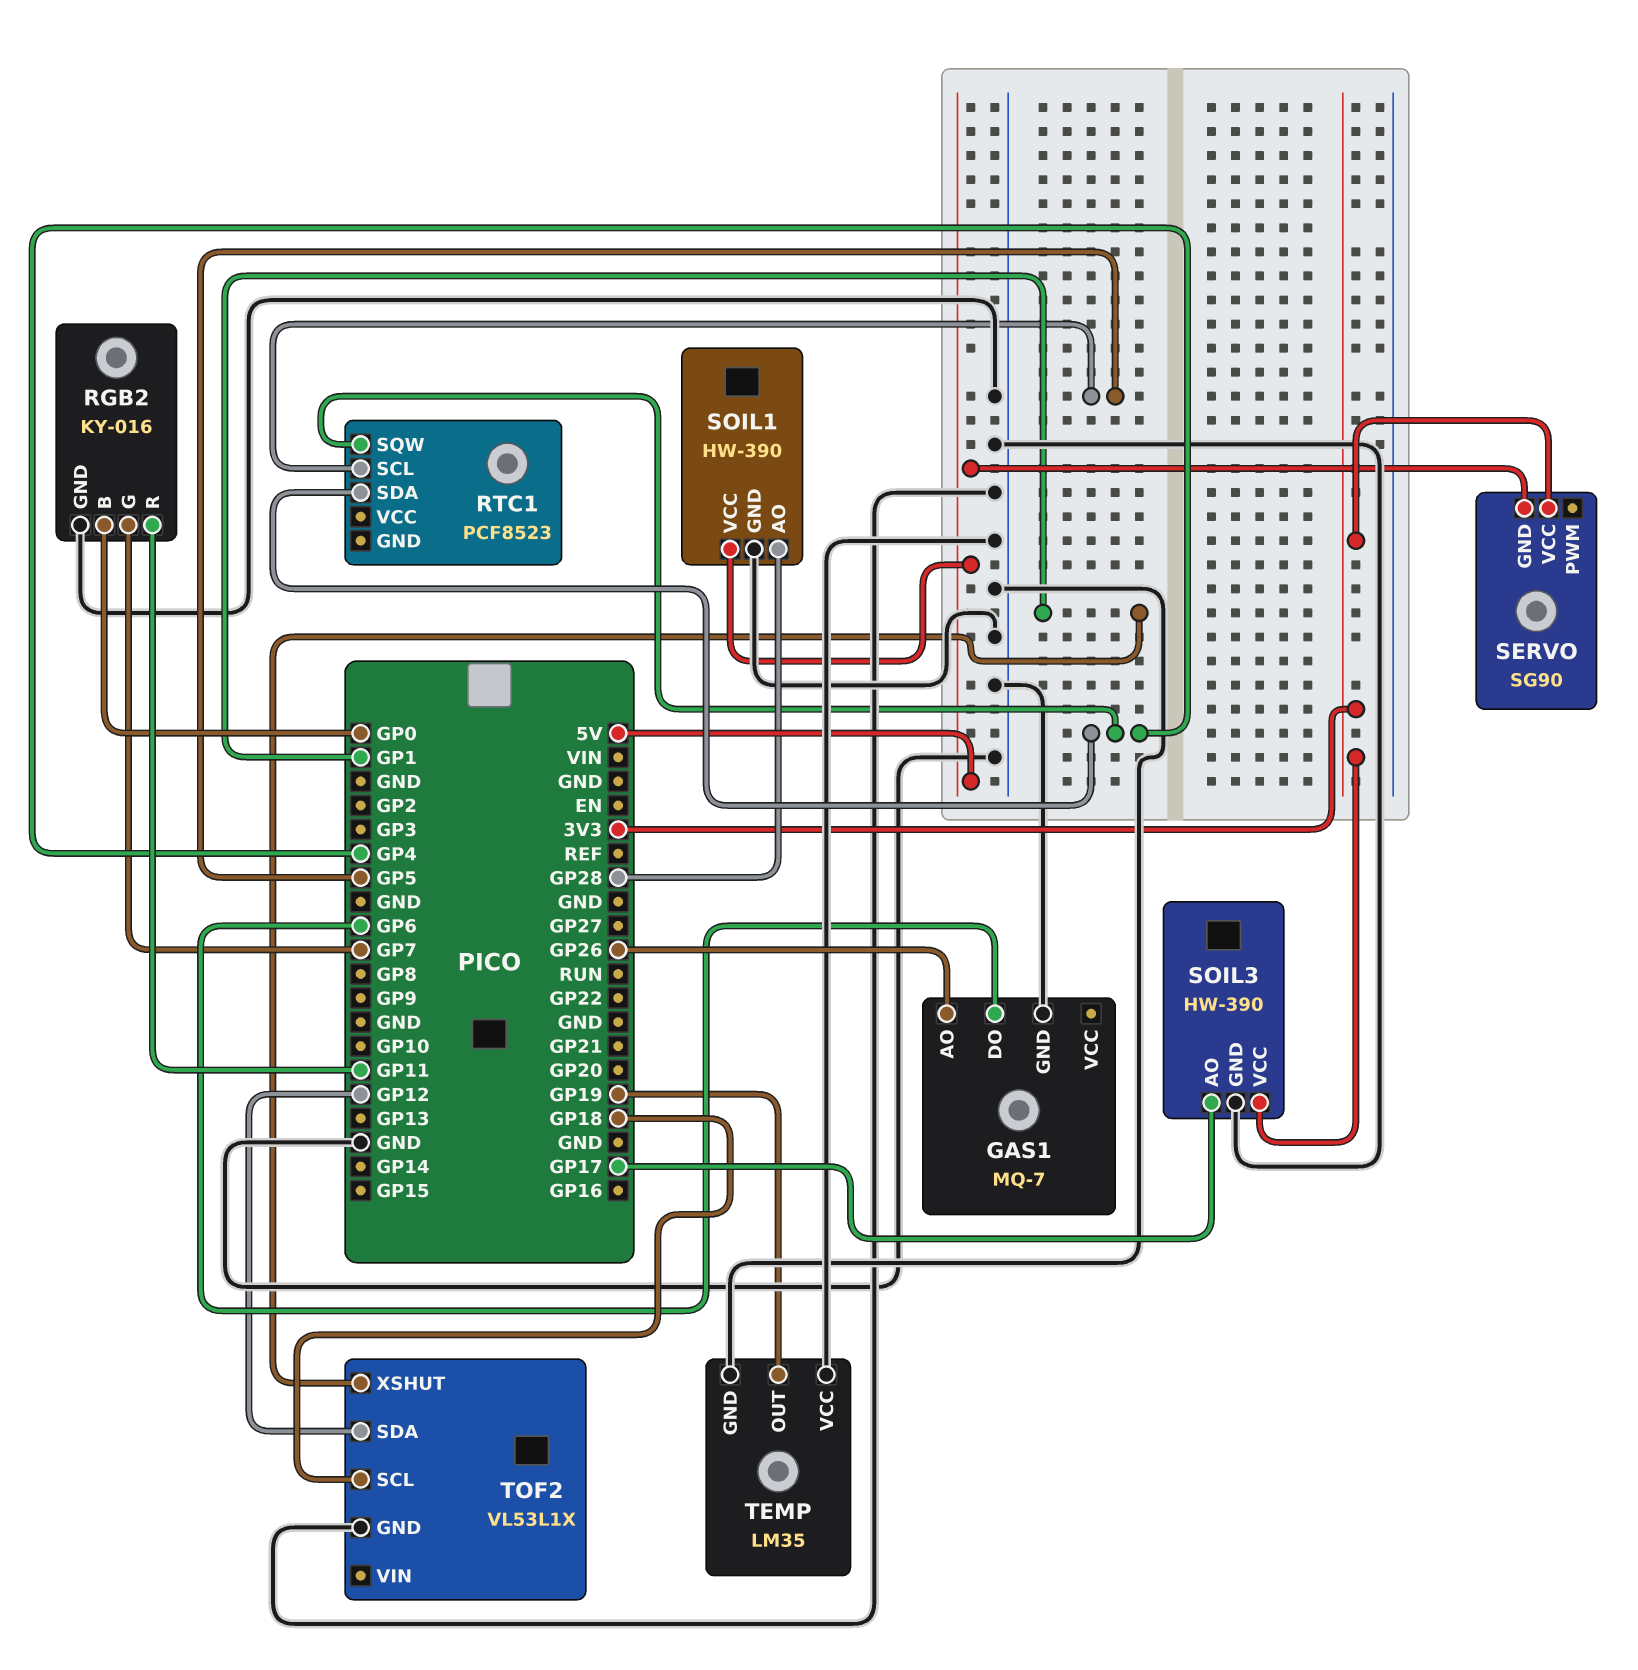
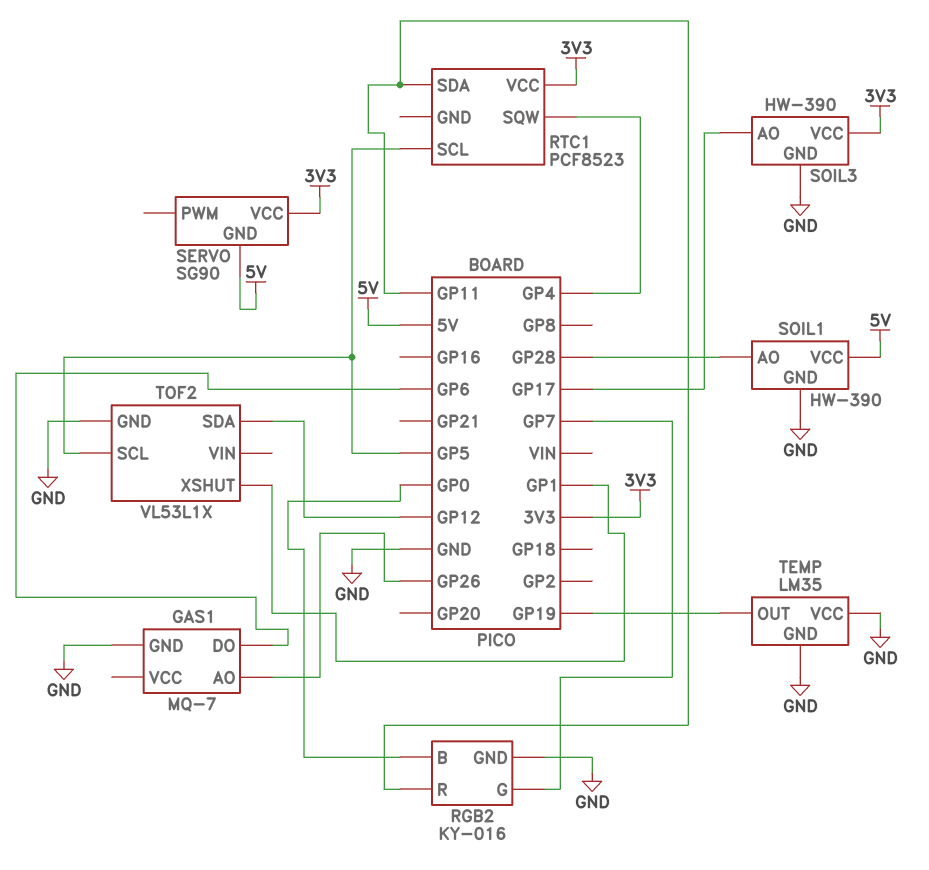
RTC1 pin SDA: GP4 -> GP11
RTC1 pin VCC: none -> 3V3
TOF2 pin SCL: GP18 -> GP5

